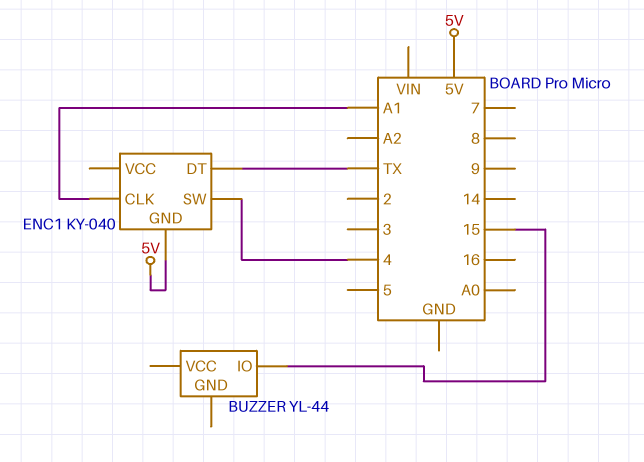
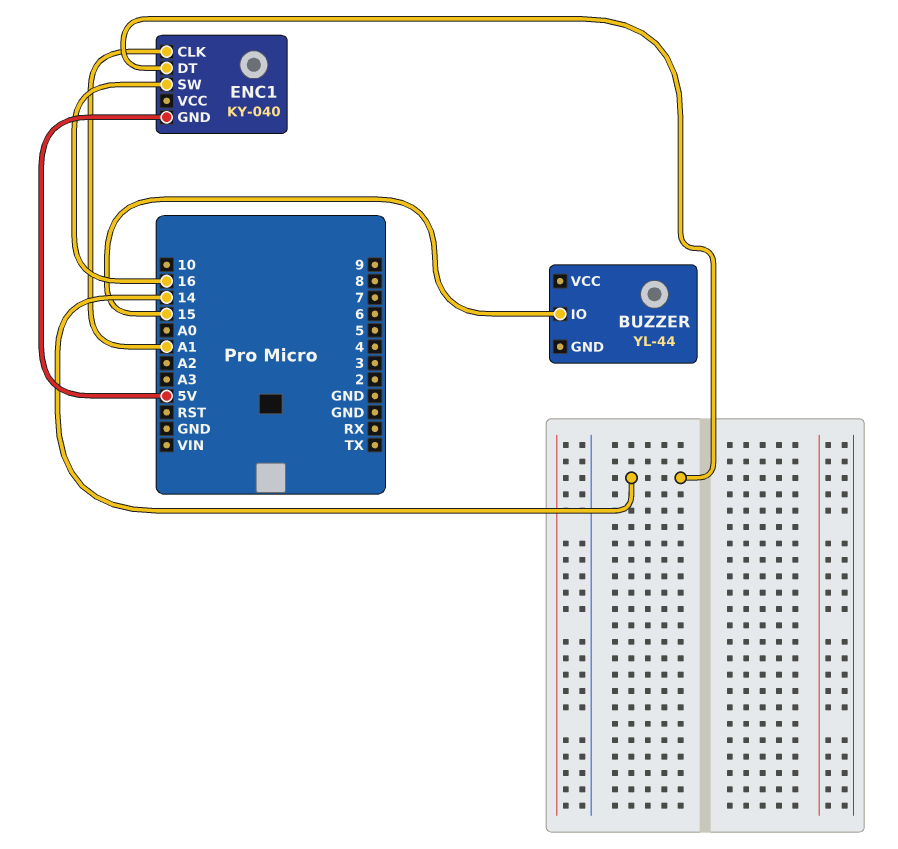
ENC1 pin DT: TX -> 14
ENC1 pin SW: 4 -> 16

